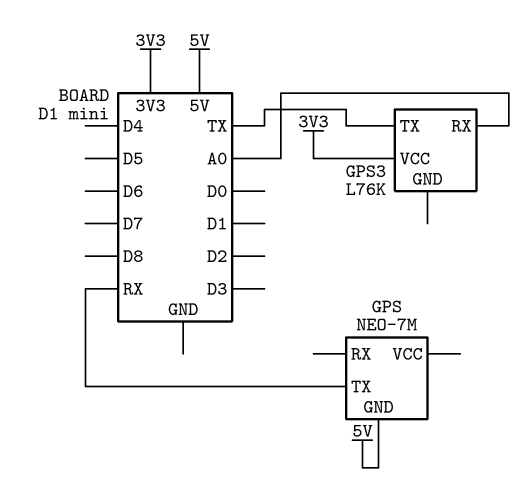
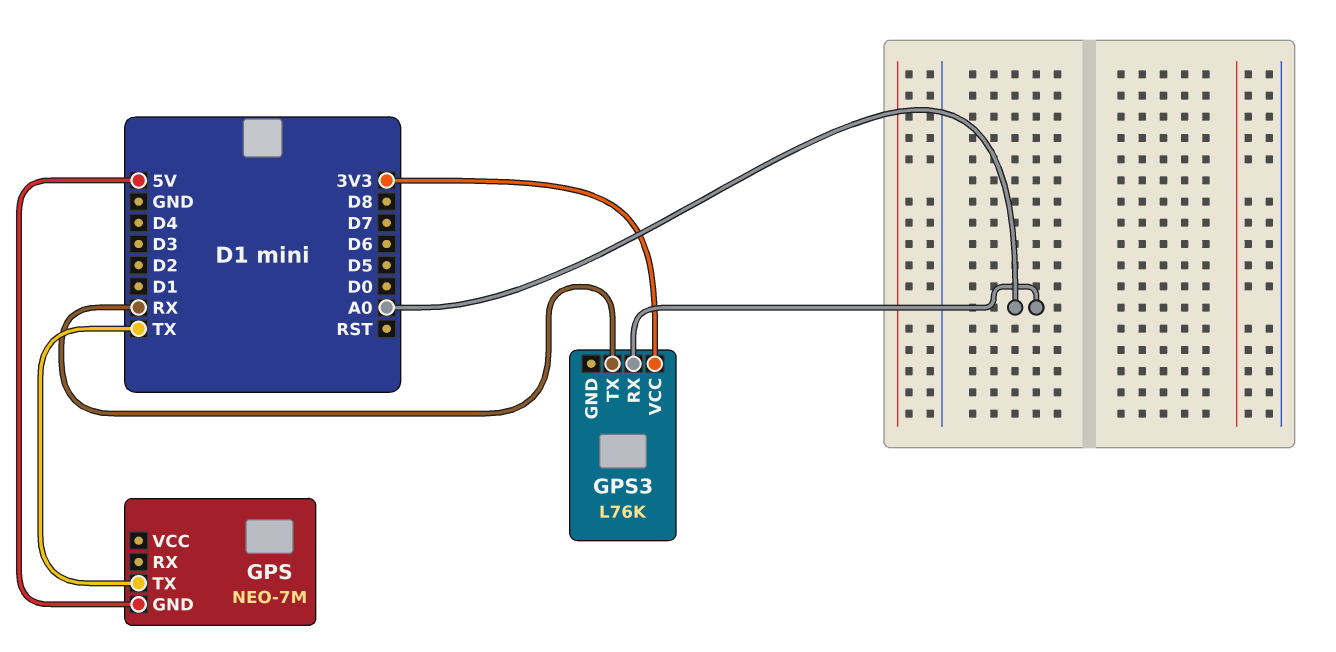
GPS pin TX: RX -> TX
GPS3 pin TX: TX -> RX

